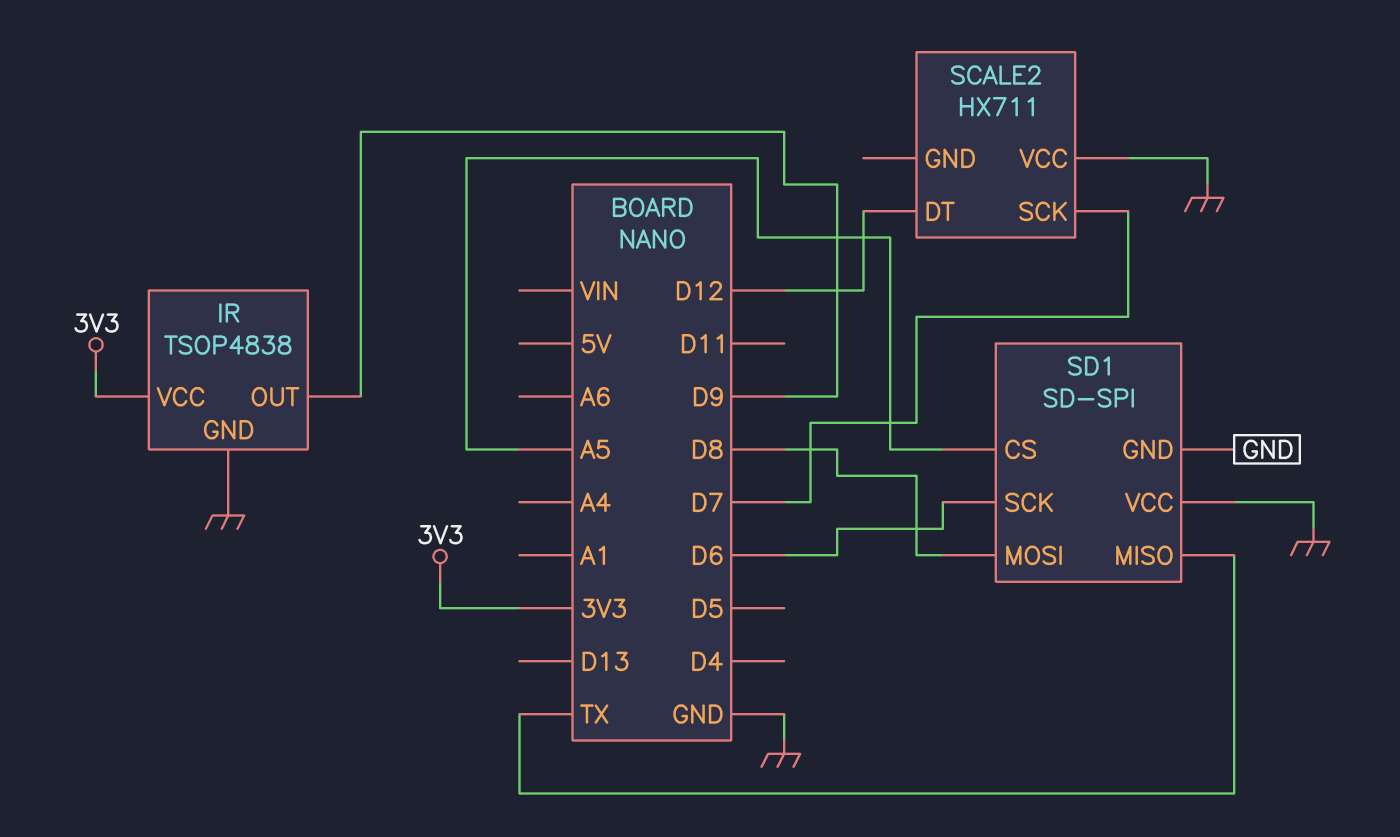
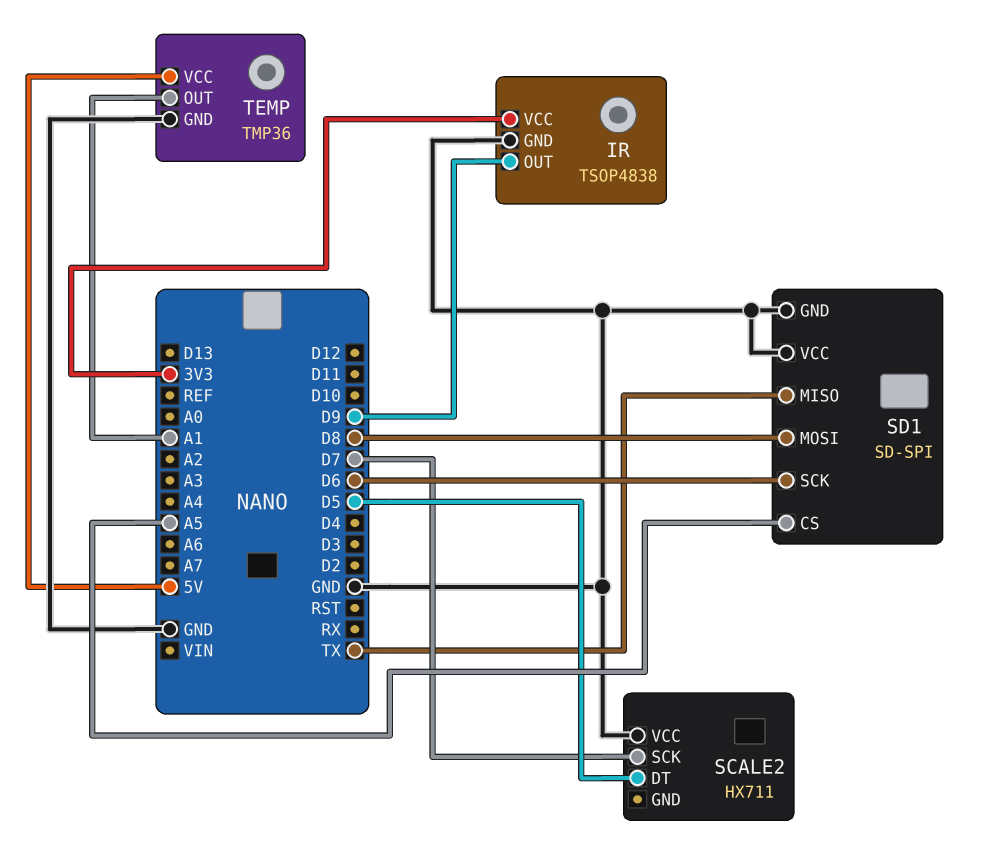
SCALE2 pin DT: D12 -> D5
TEMP: none -> TMP36
TEMP pin GND: none -> GND
TEMP pin OUT: none -> A1
TEMP pin VCC: none -> 5V

